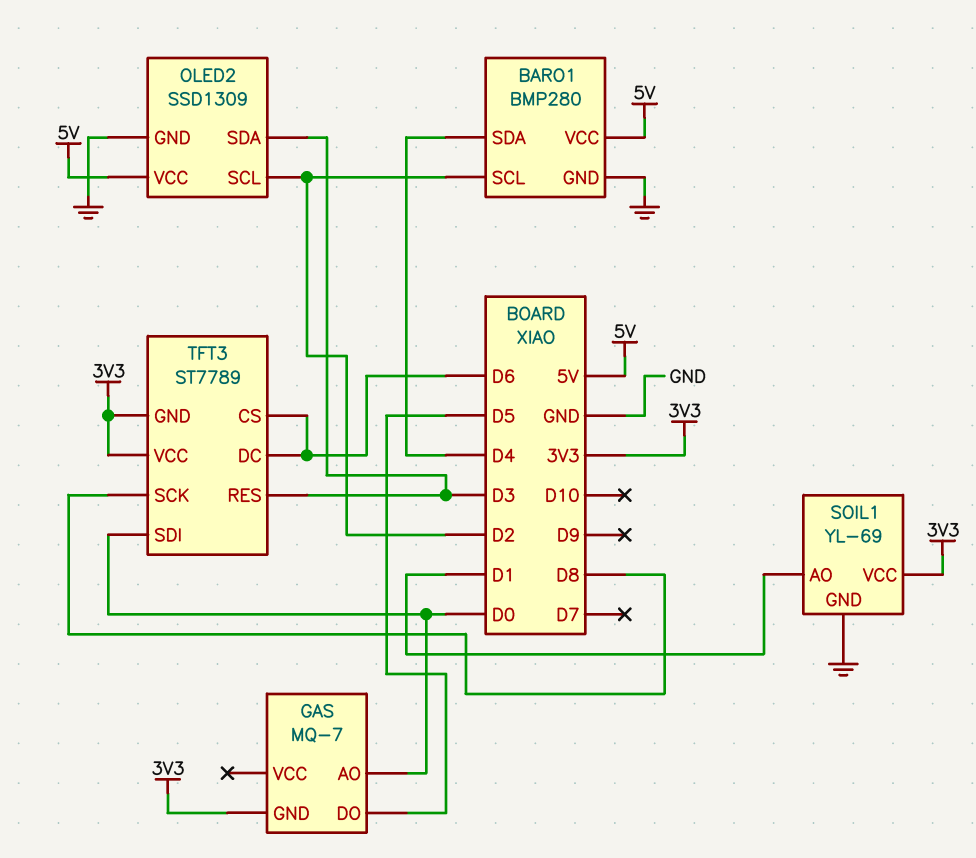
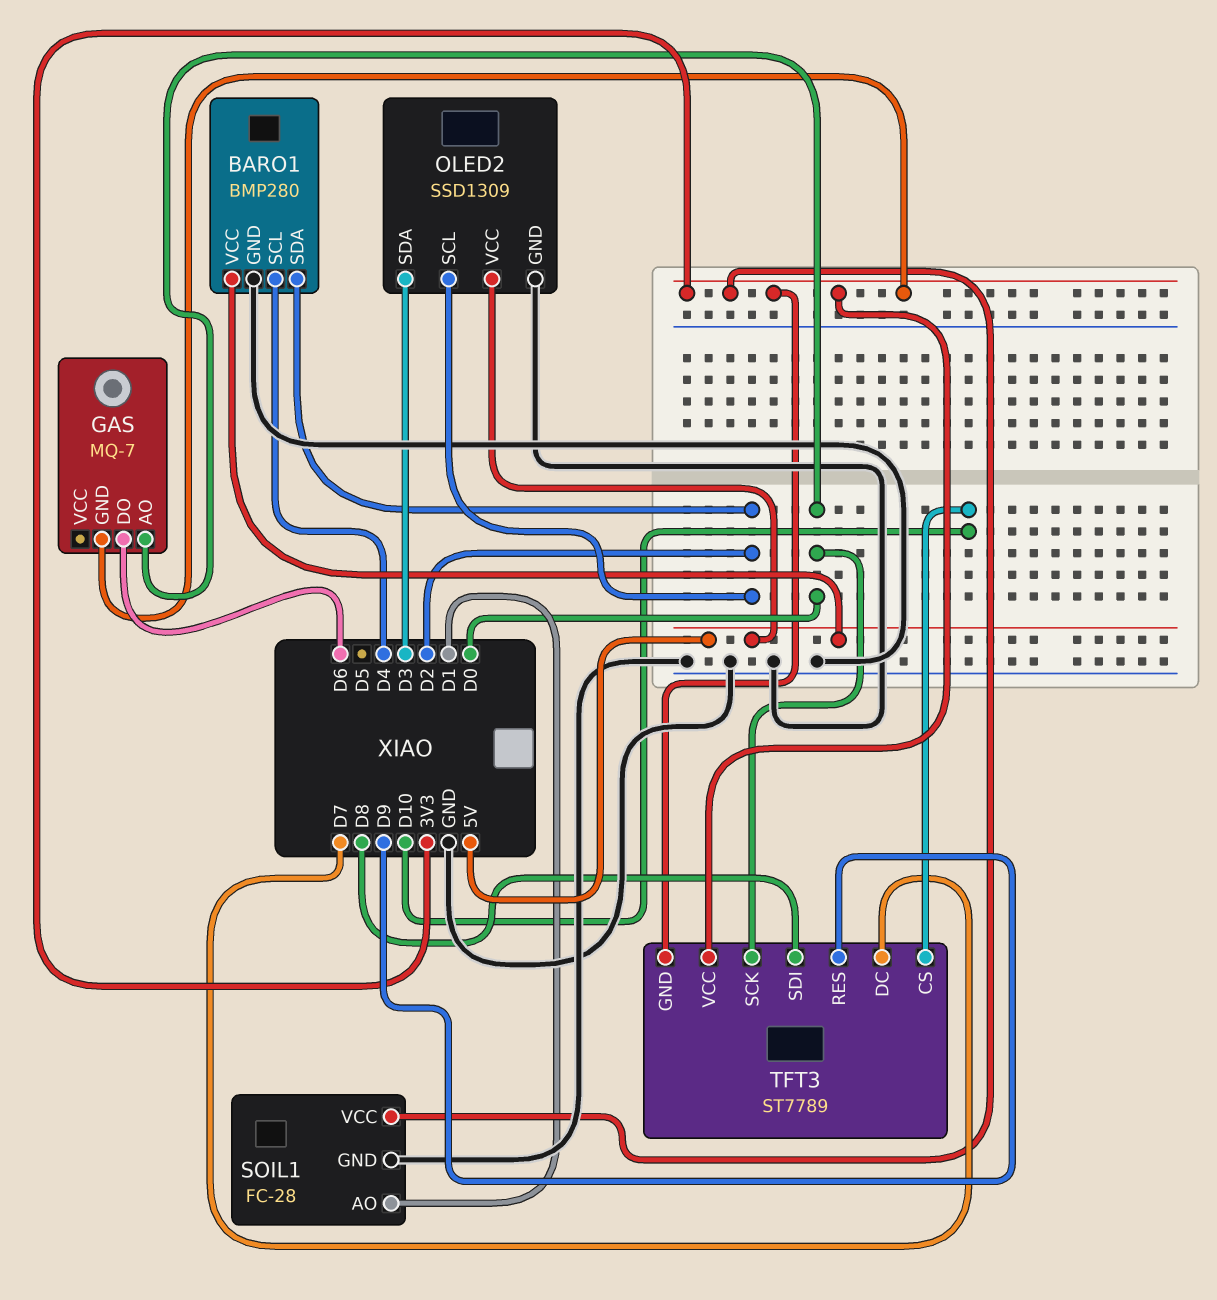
BARO1 pin SCL: D2 -> D4
BARO1 pin SDA: D4 -> D2
GAS pin DO: D5 -> D6
SOIL1: YL-69 -> FC-28
TFT3 pin CS: D6 -> D10
TFT3 pin DC: D6 -> D7
TFT3 pin RES: D3 -> D9
TFT3 pin SCK: D8 -> D0
TFT3 pin SDI: D0 -> D8

